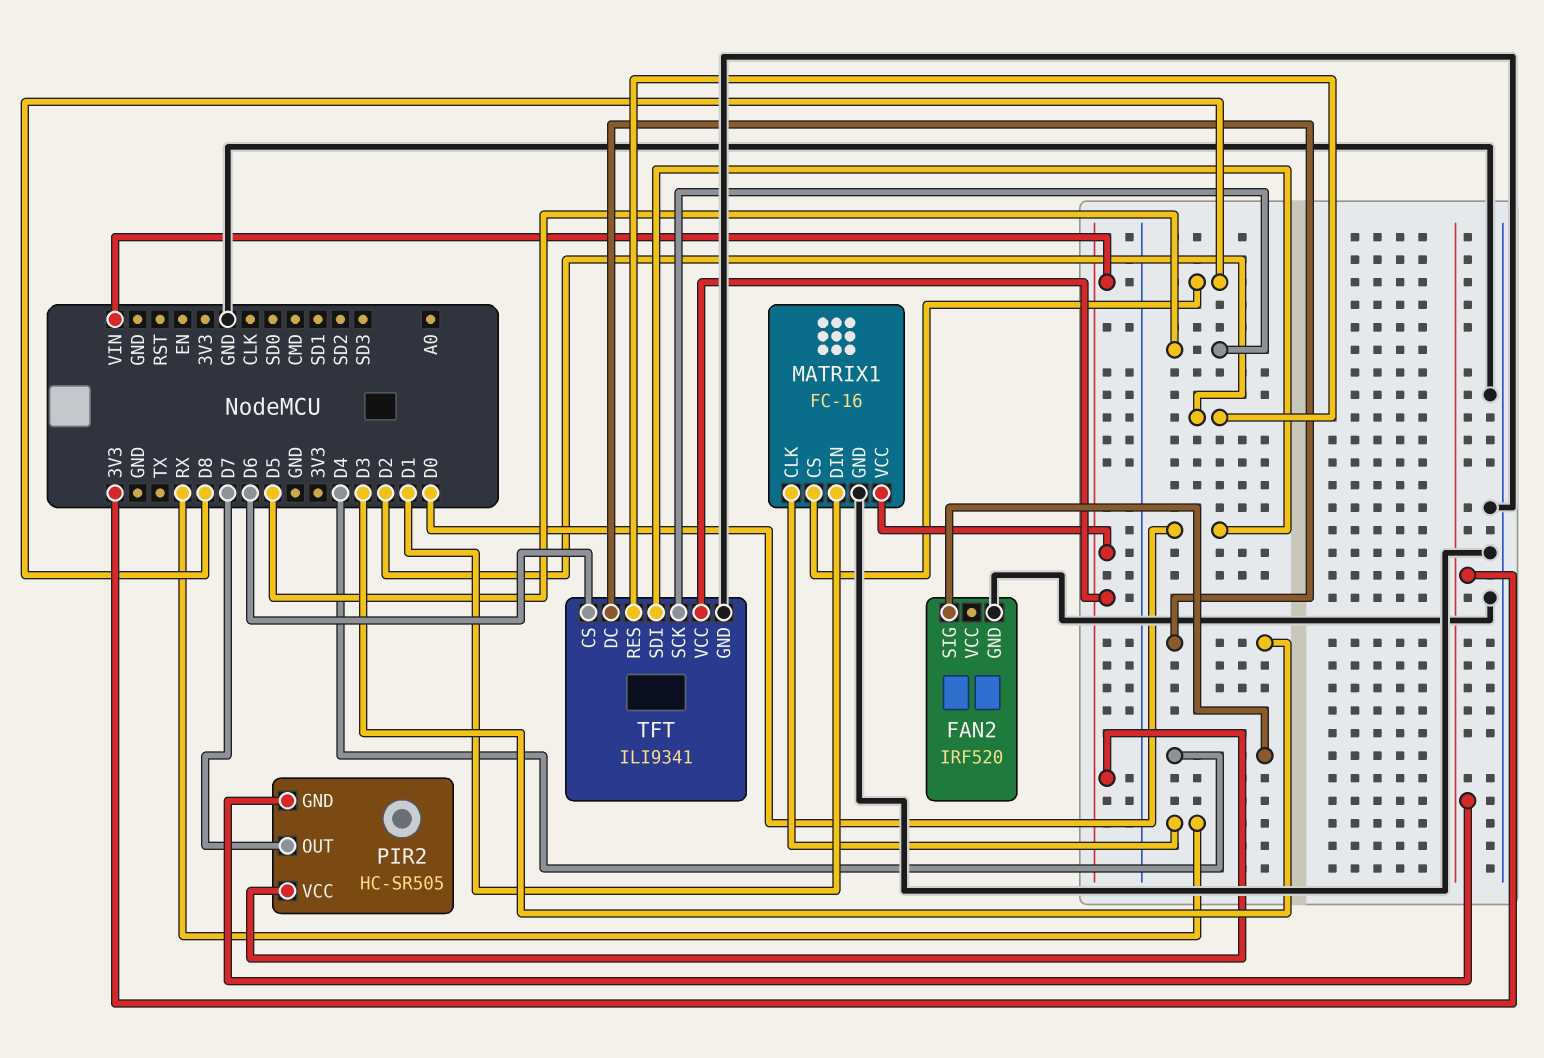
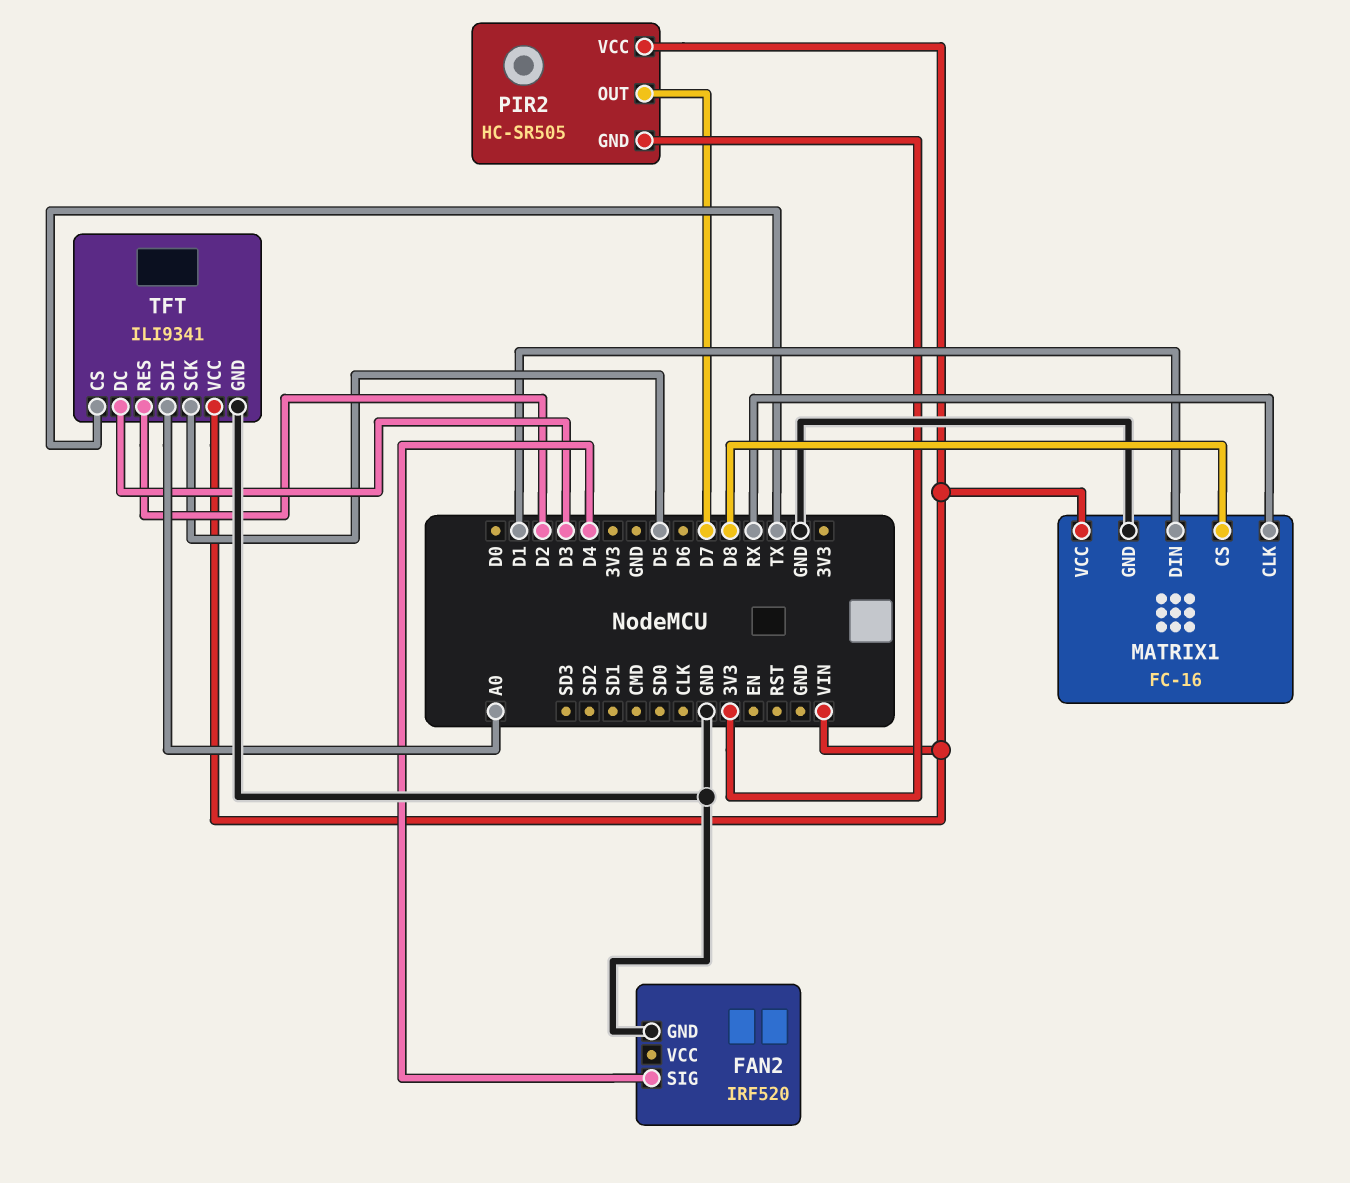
TFT pin CS: D6 -> TX
TFT pin SDI: D0 -> A0

